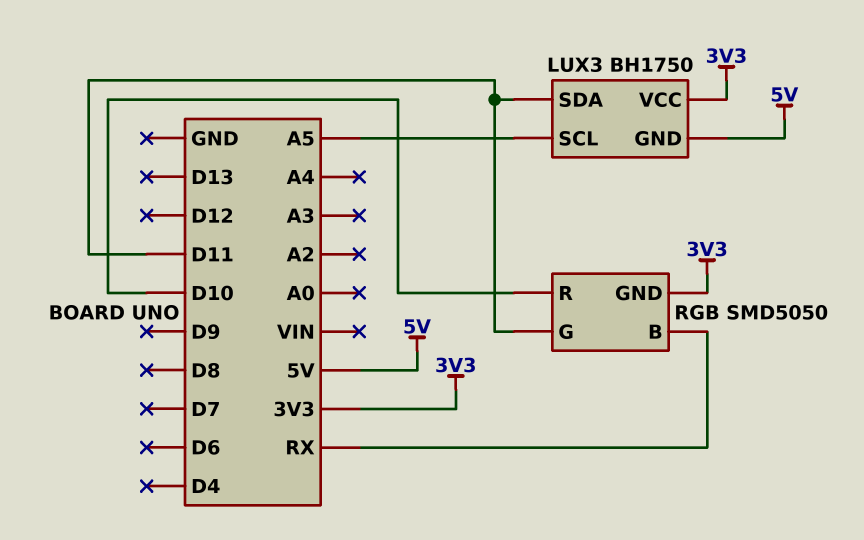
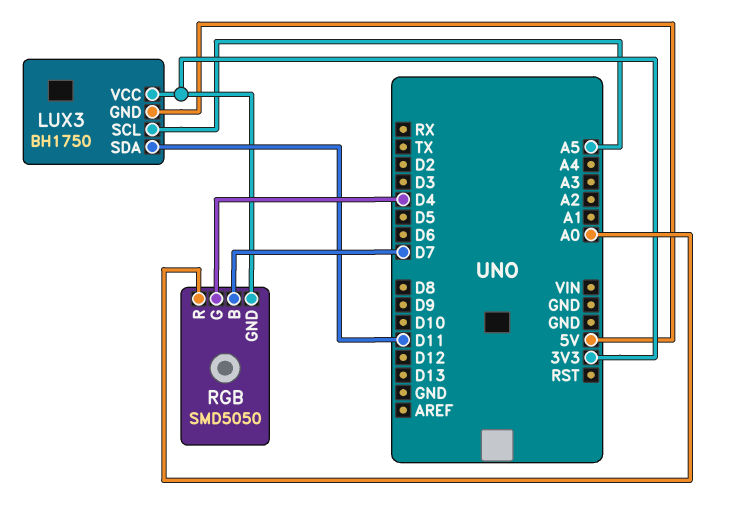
RGB pin B: RX -> D7
RGB pin G: D11 -> D4
RGB pin R: D10 -> A0

